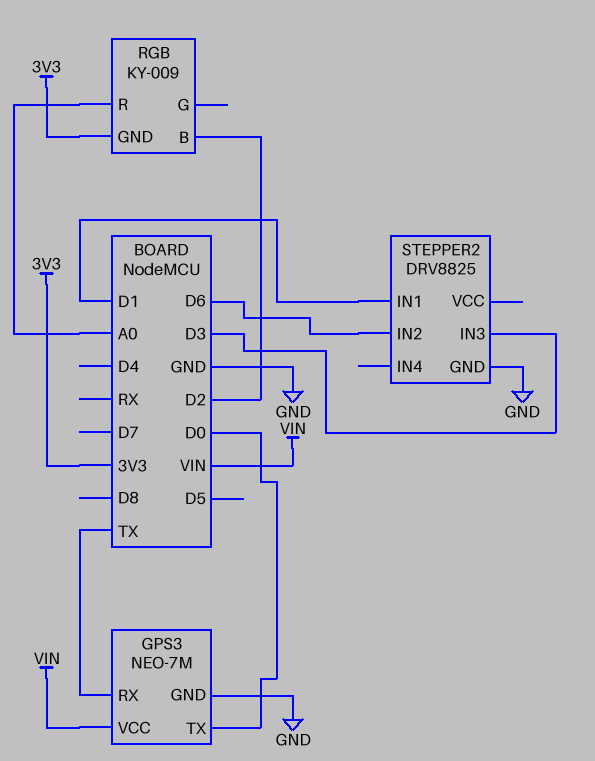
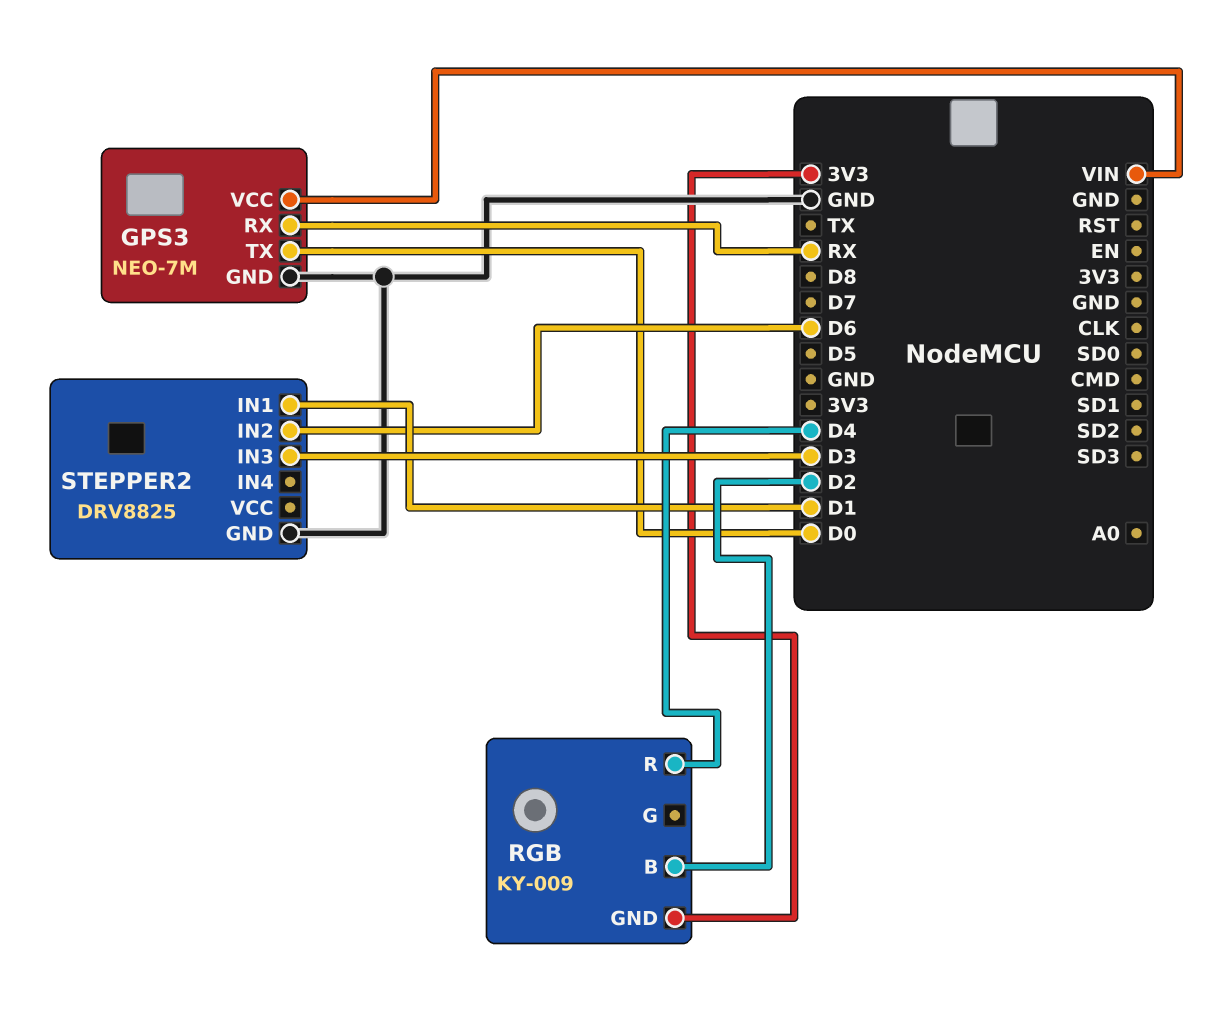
GPS3 pin RX: TX -> RX
RGB pin R: A0 -> D4

